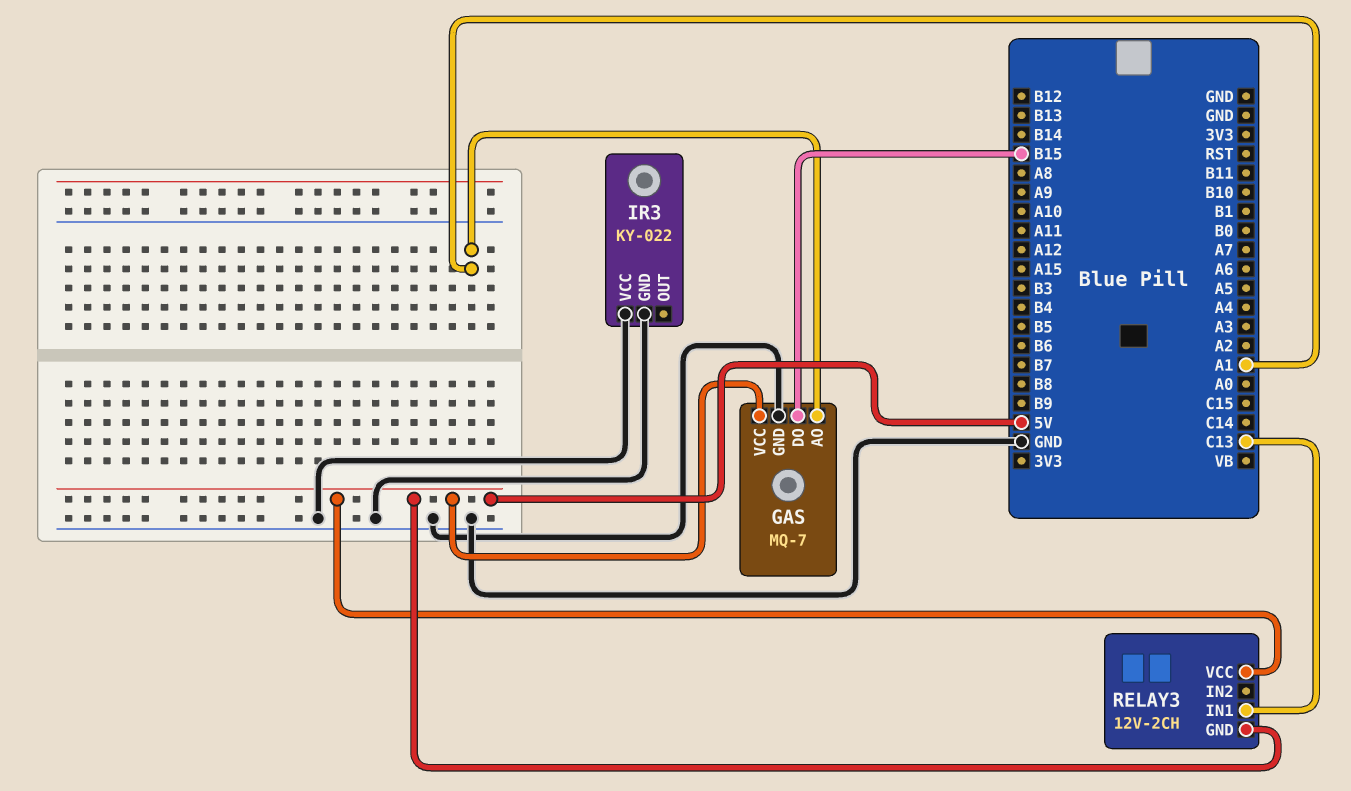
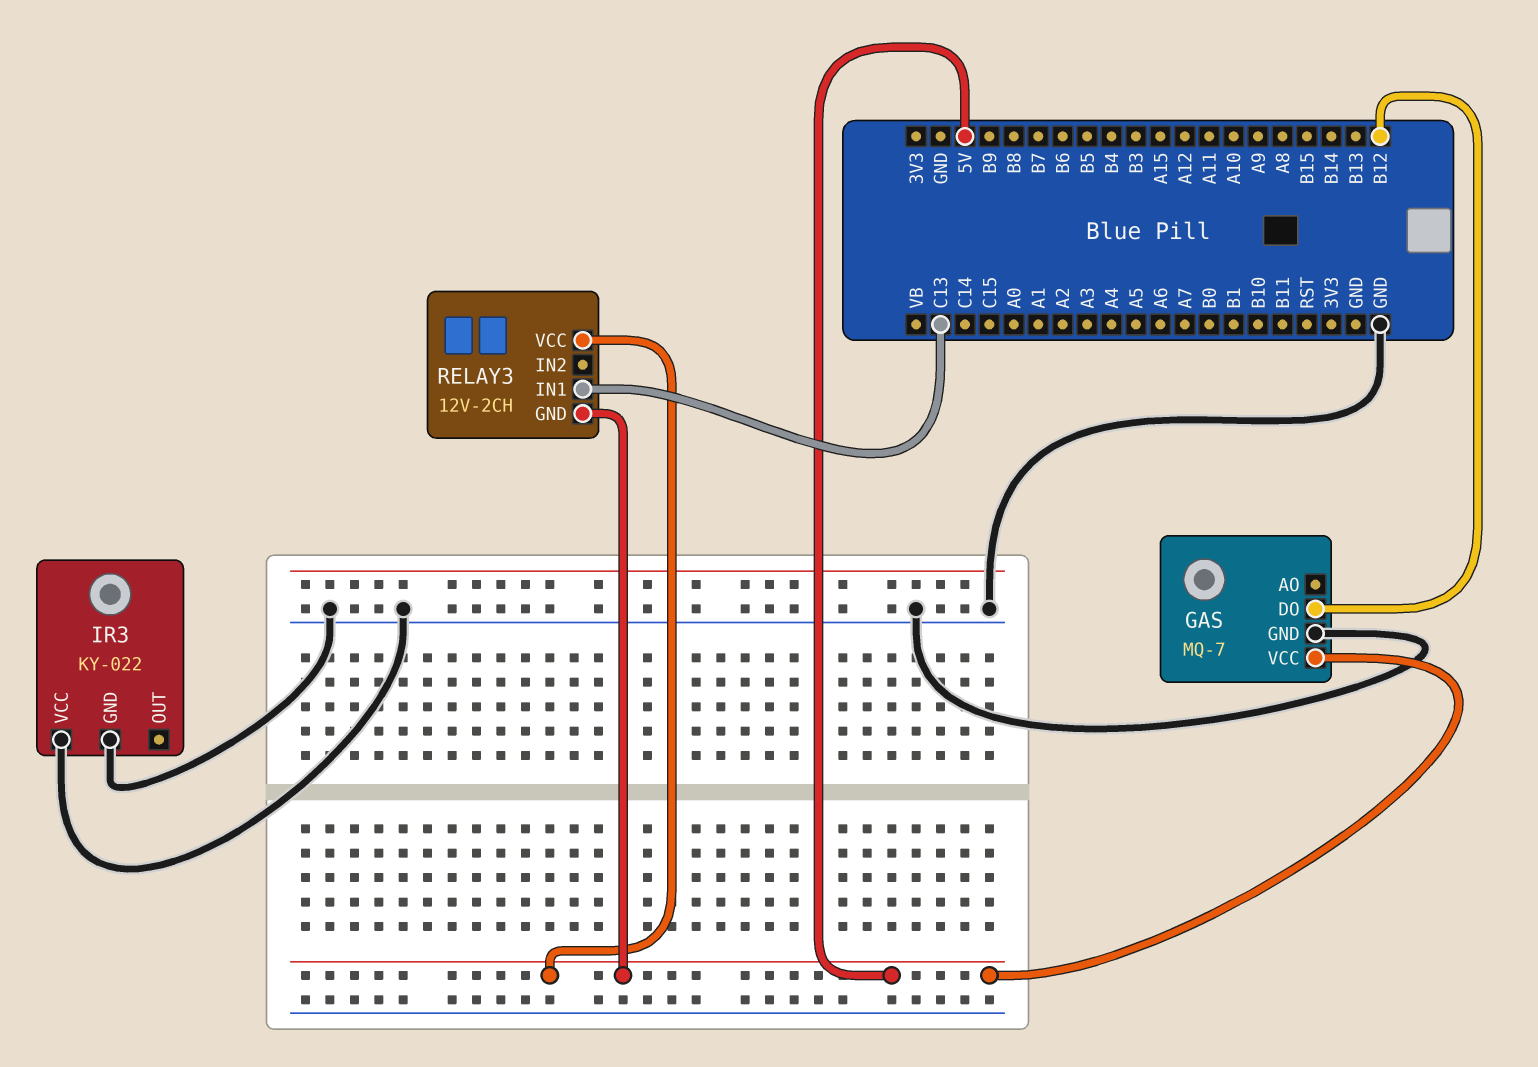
GAS pin AO: A1 -> none
GAS pin DO: B15 -> B12

